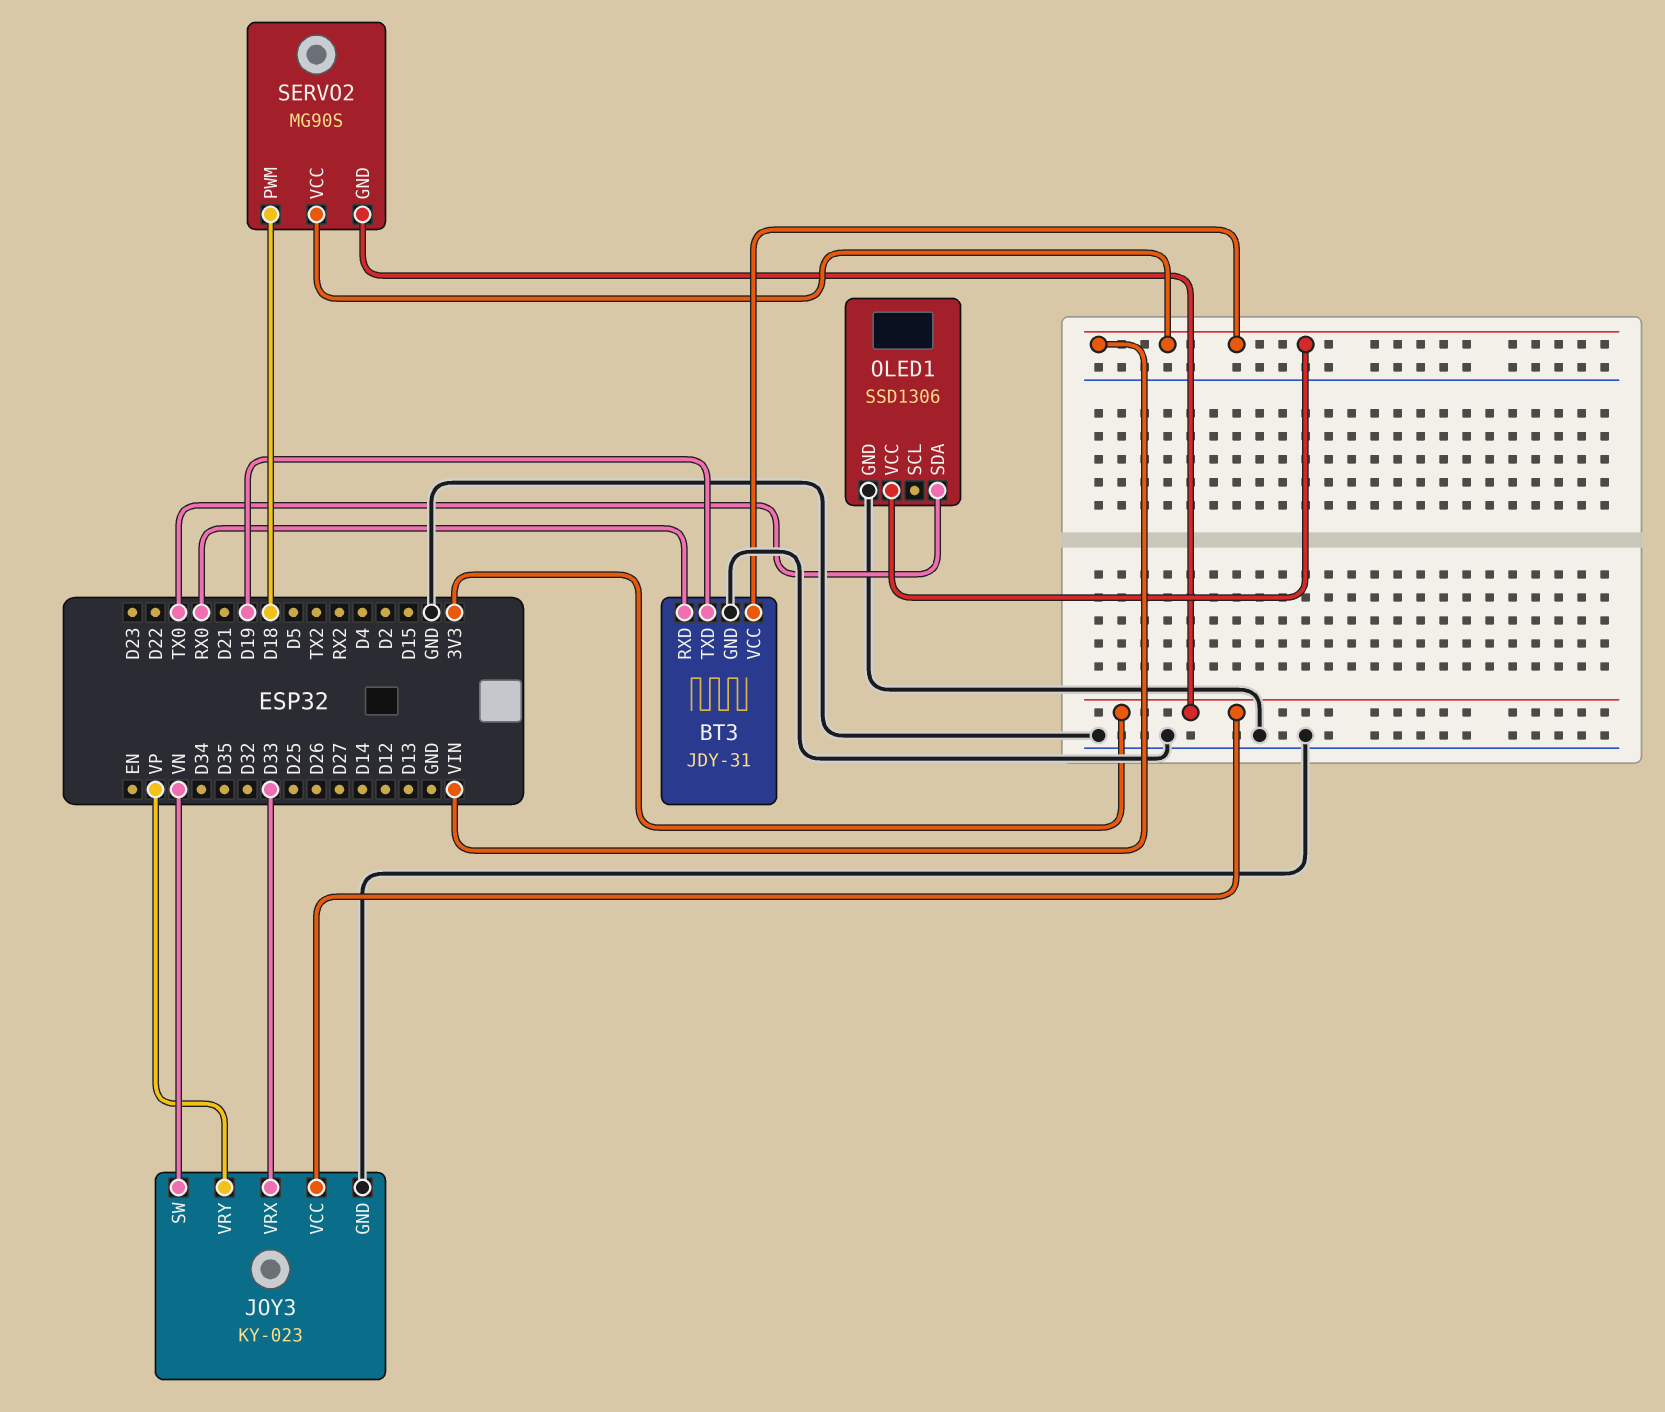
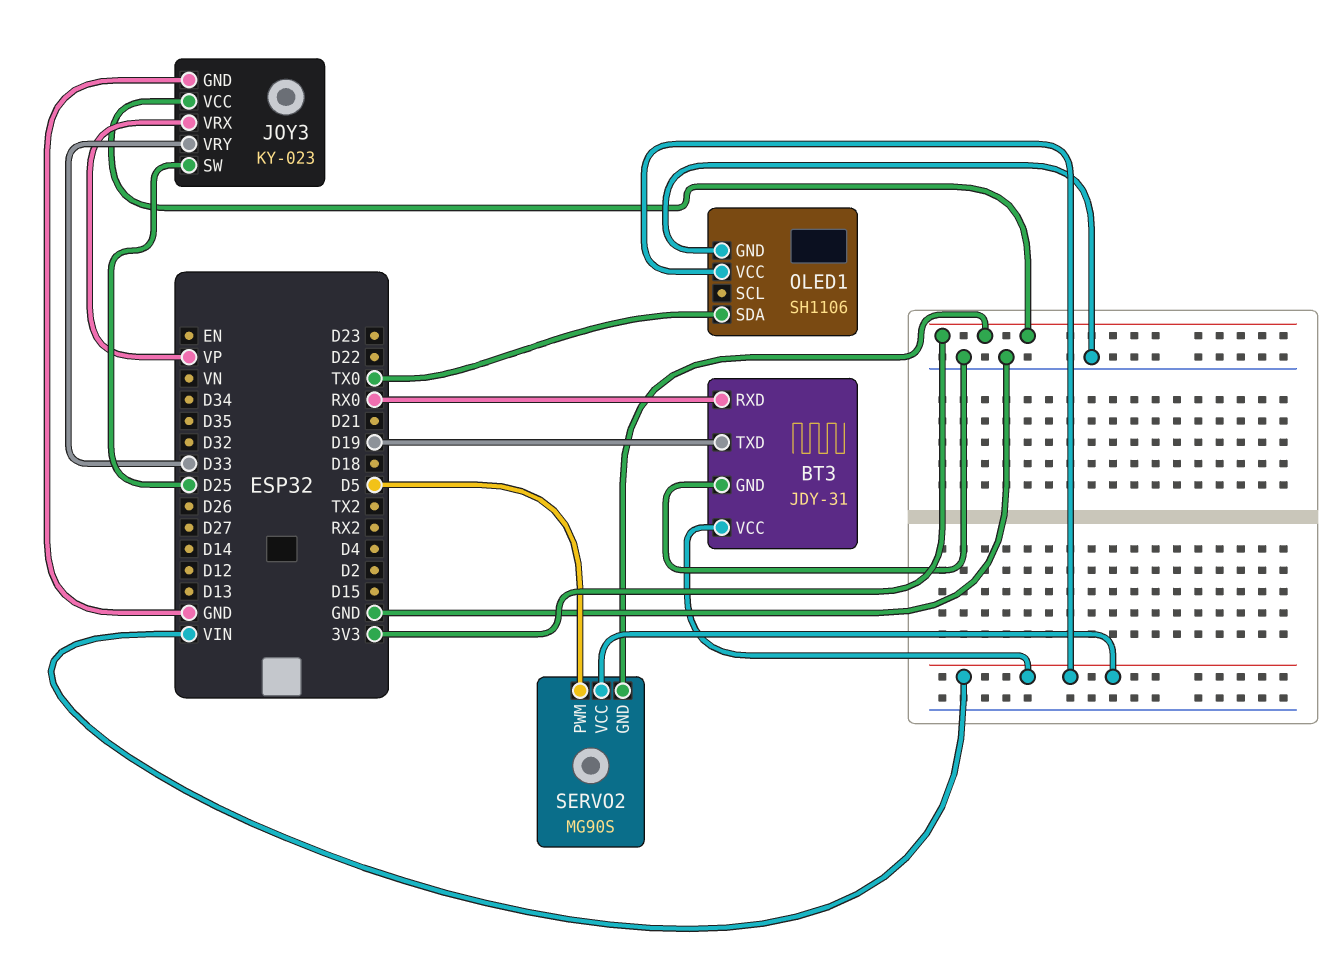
JOY3 pin SW: VN -> D25
JOY3 pin VRX: D33 -> VP
JOY3 pin VRY: VP -> D33
OLED1: SSD1306 -> SH1106
SERVO2 pin PWM: D18 -> D5

